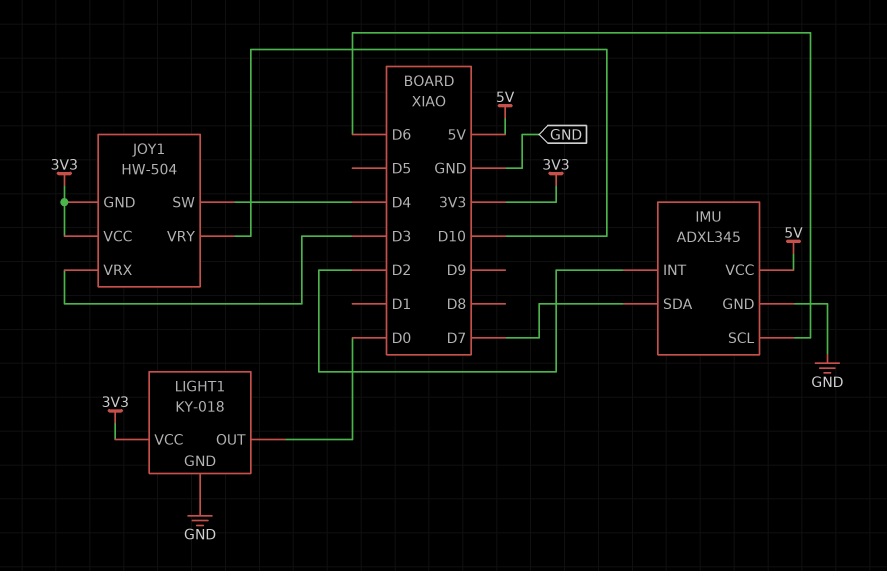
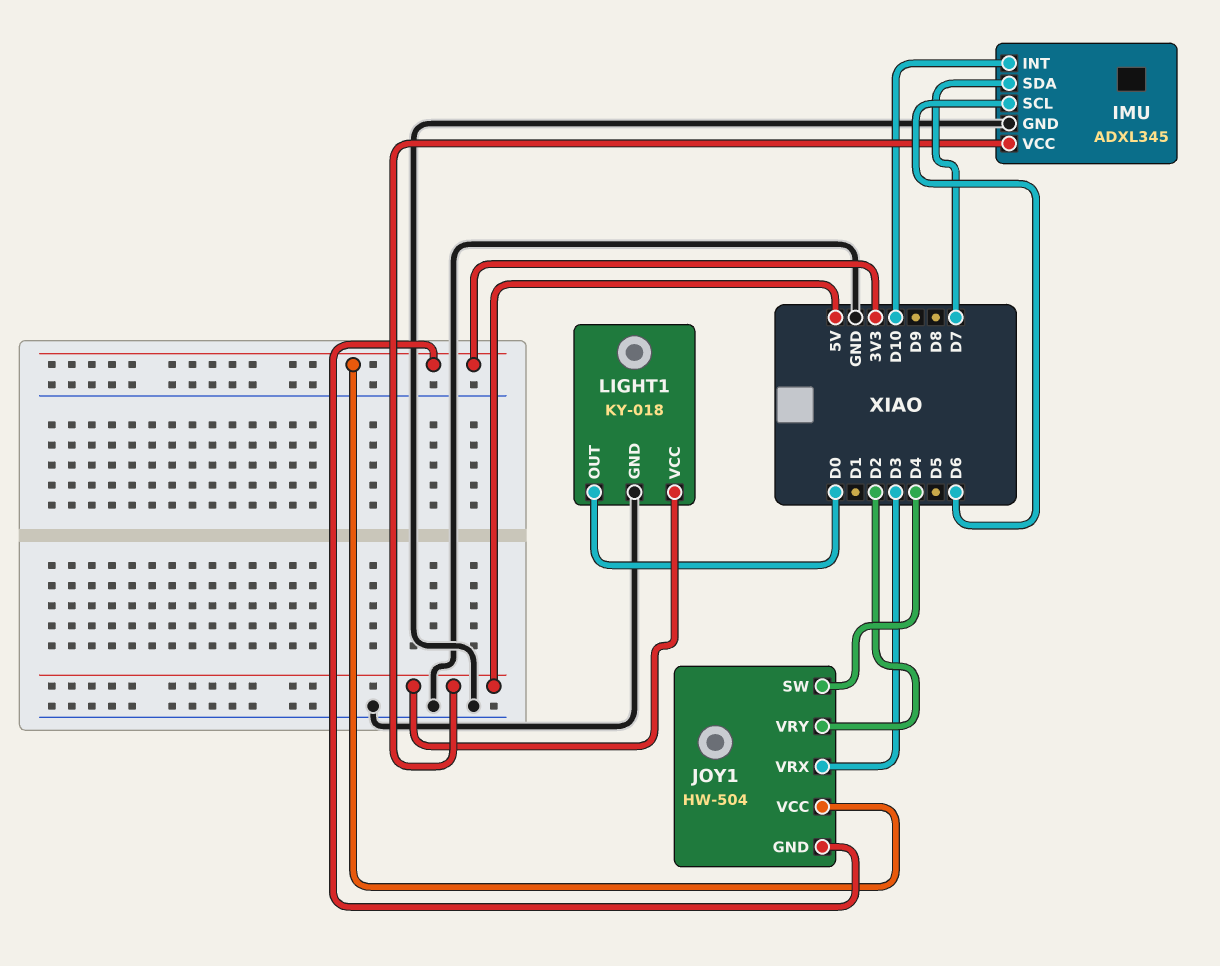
IMU pin INT: D2 -> D10
JOY1 pin VRY: D10 -> D2
LIGHT1 pin VCC: 3V3 -> 5V

